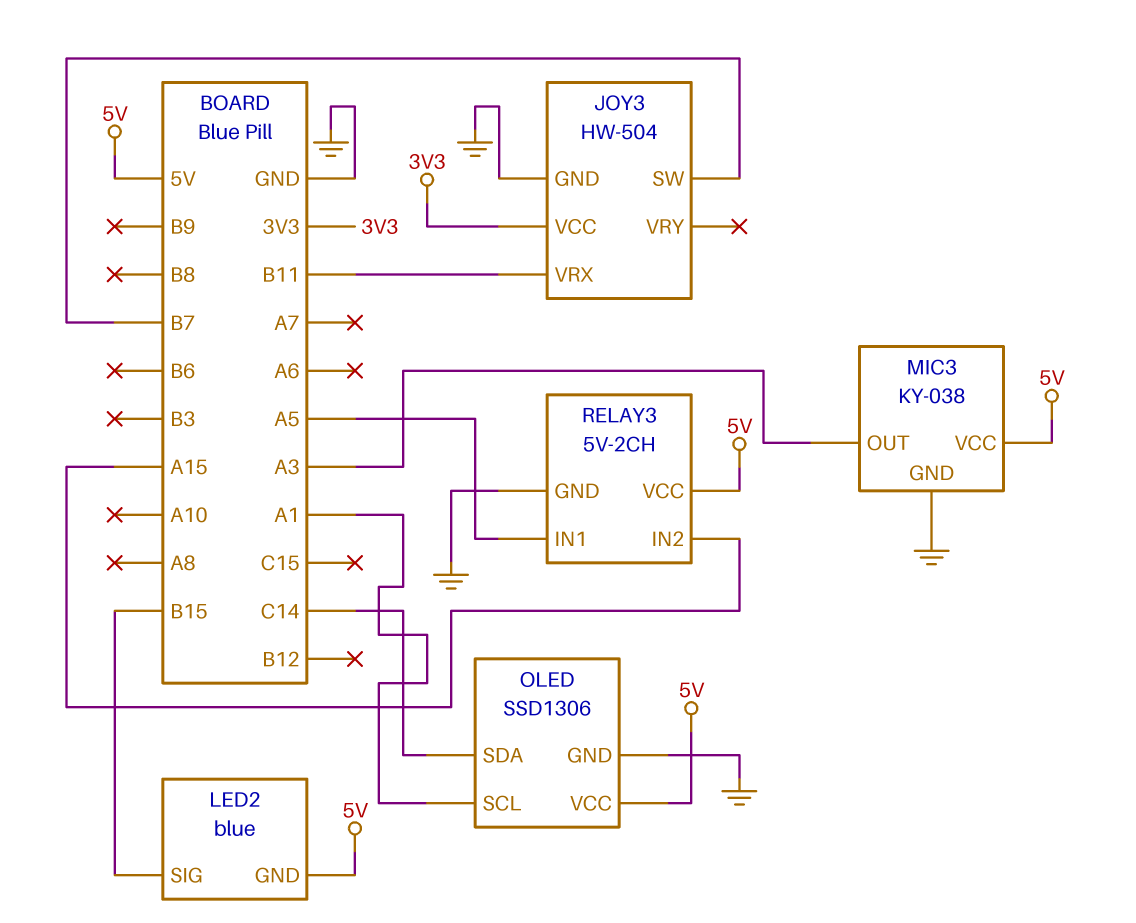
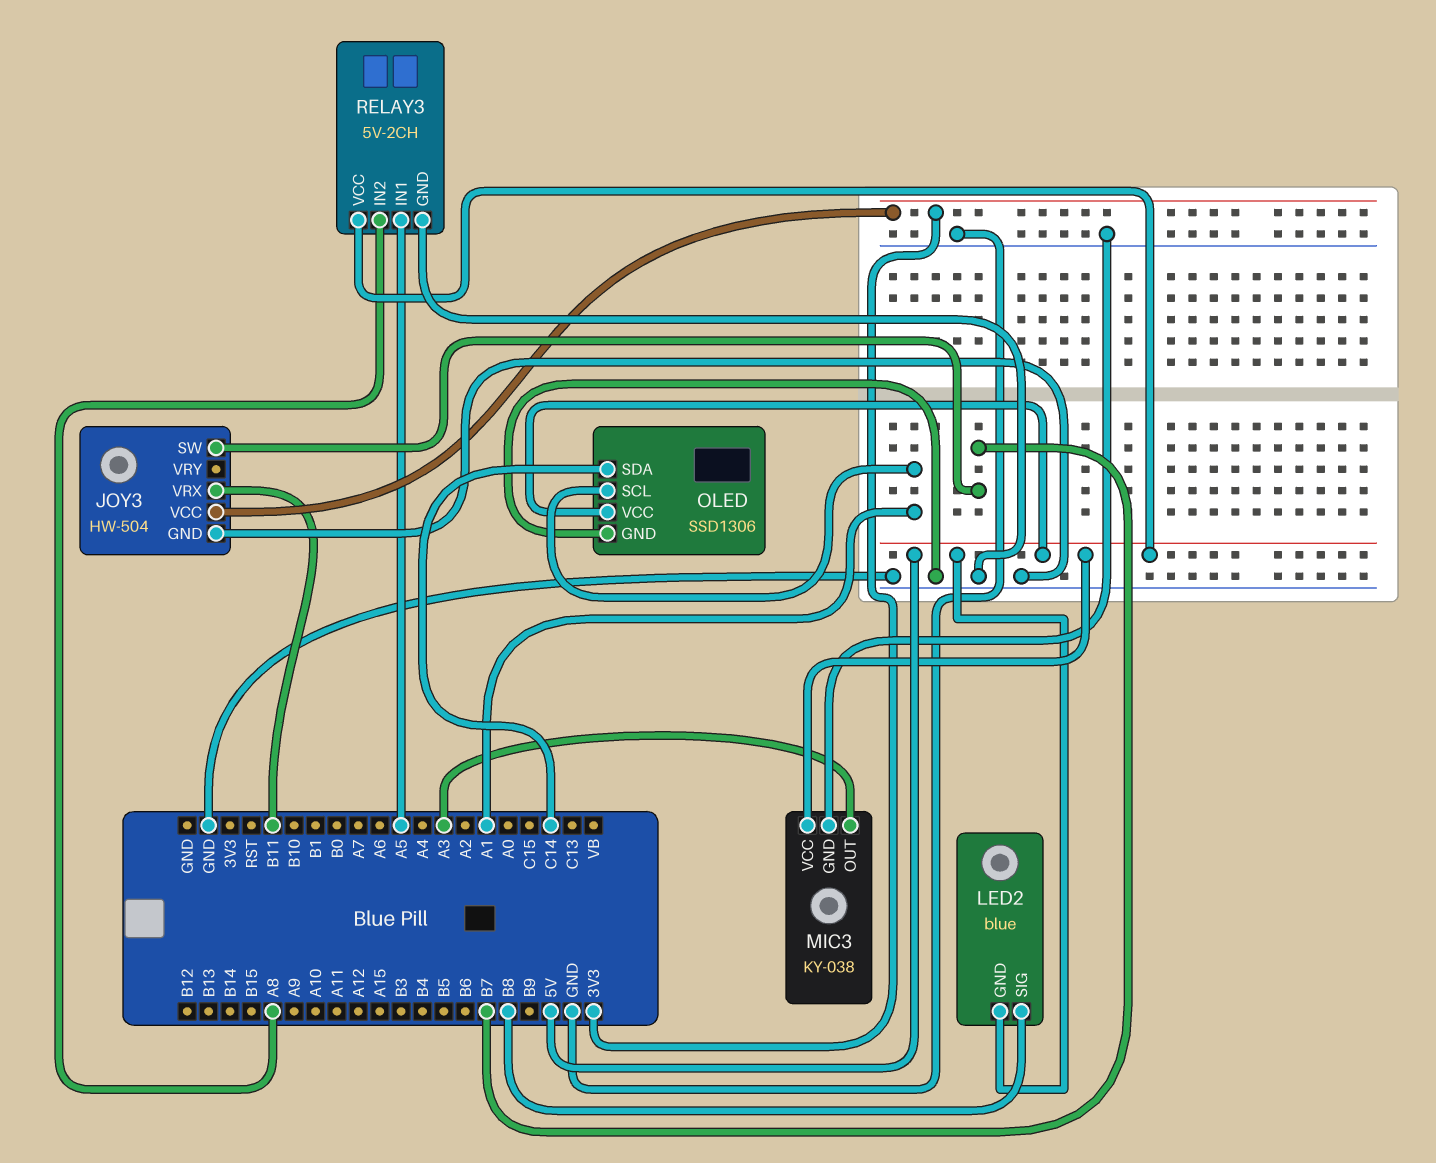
LED2 pin SIG: B15 -> B8
RELAY3 pin IN2: A15 -> A8

